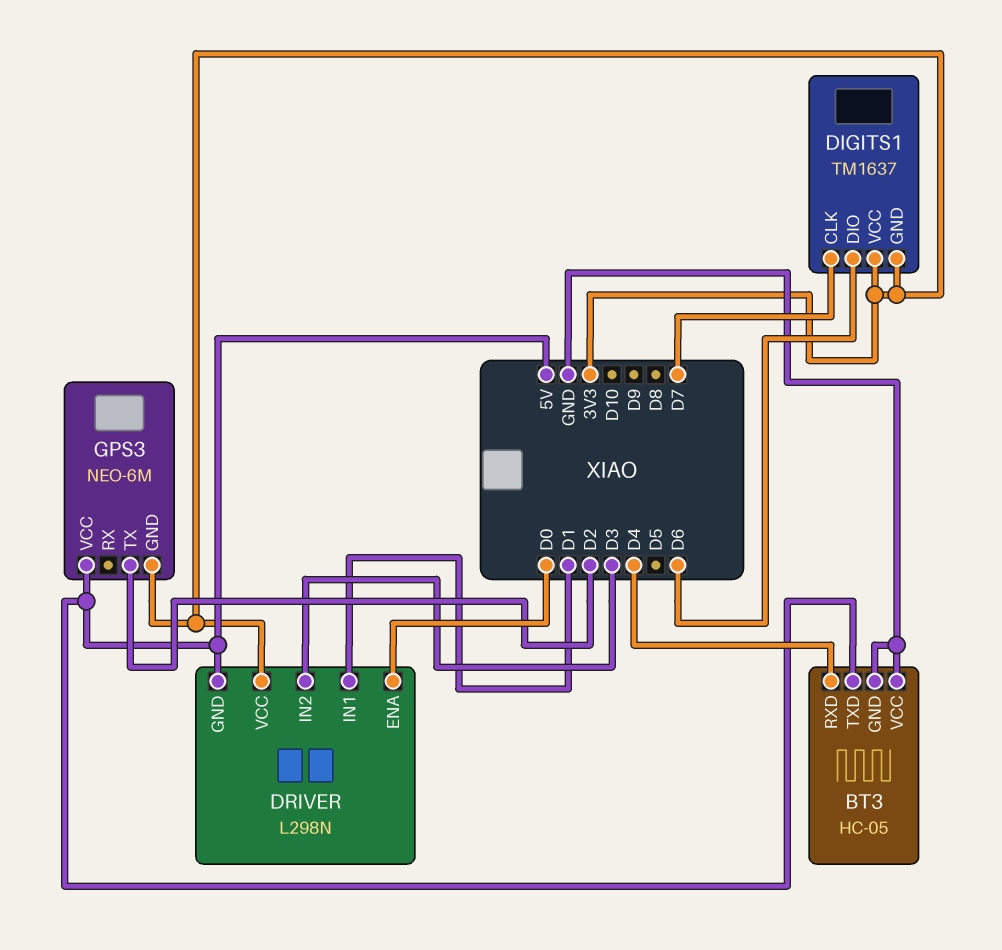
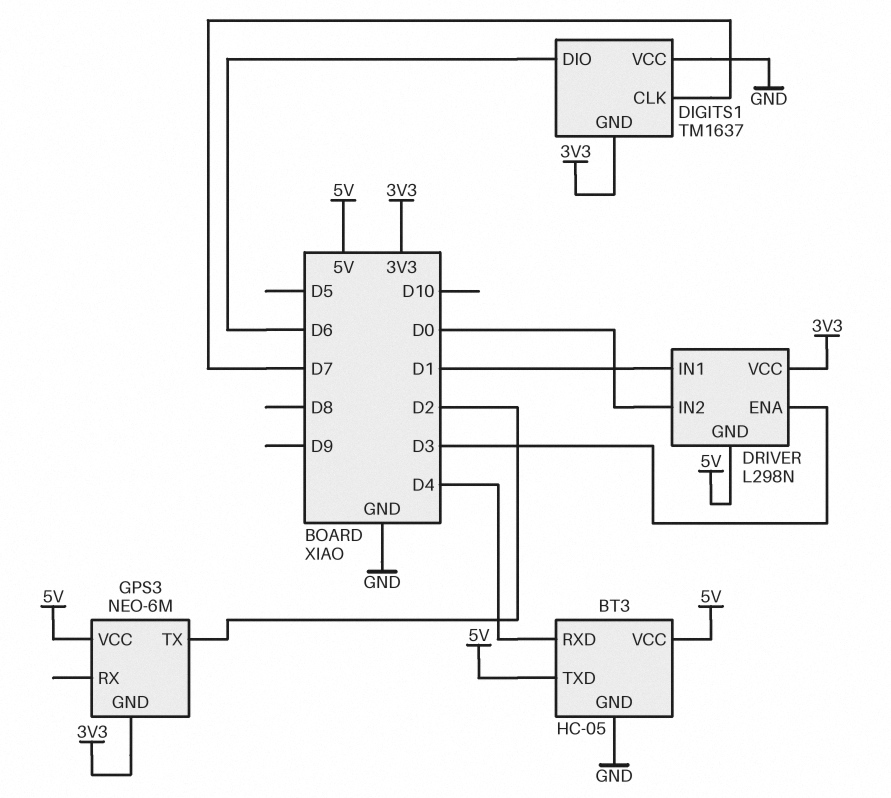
BT3 pin VCC: GND -> 5V
DIGITS1 pin VCC: 3V3 -> GND
DRIVER pin ENA: D0 -> D3
DRIVER pin IN2: D3 -> D0

